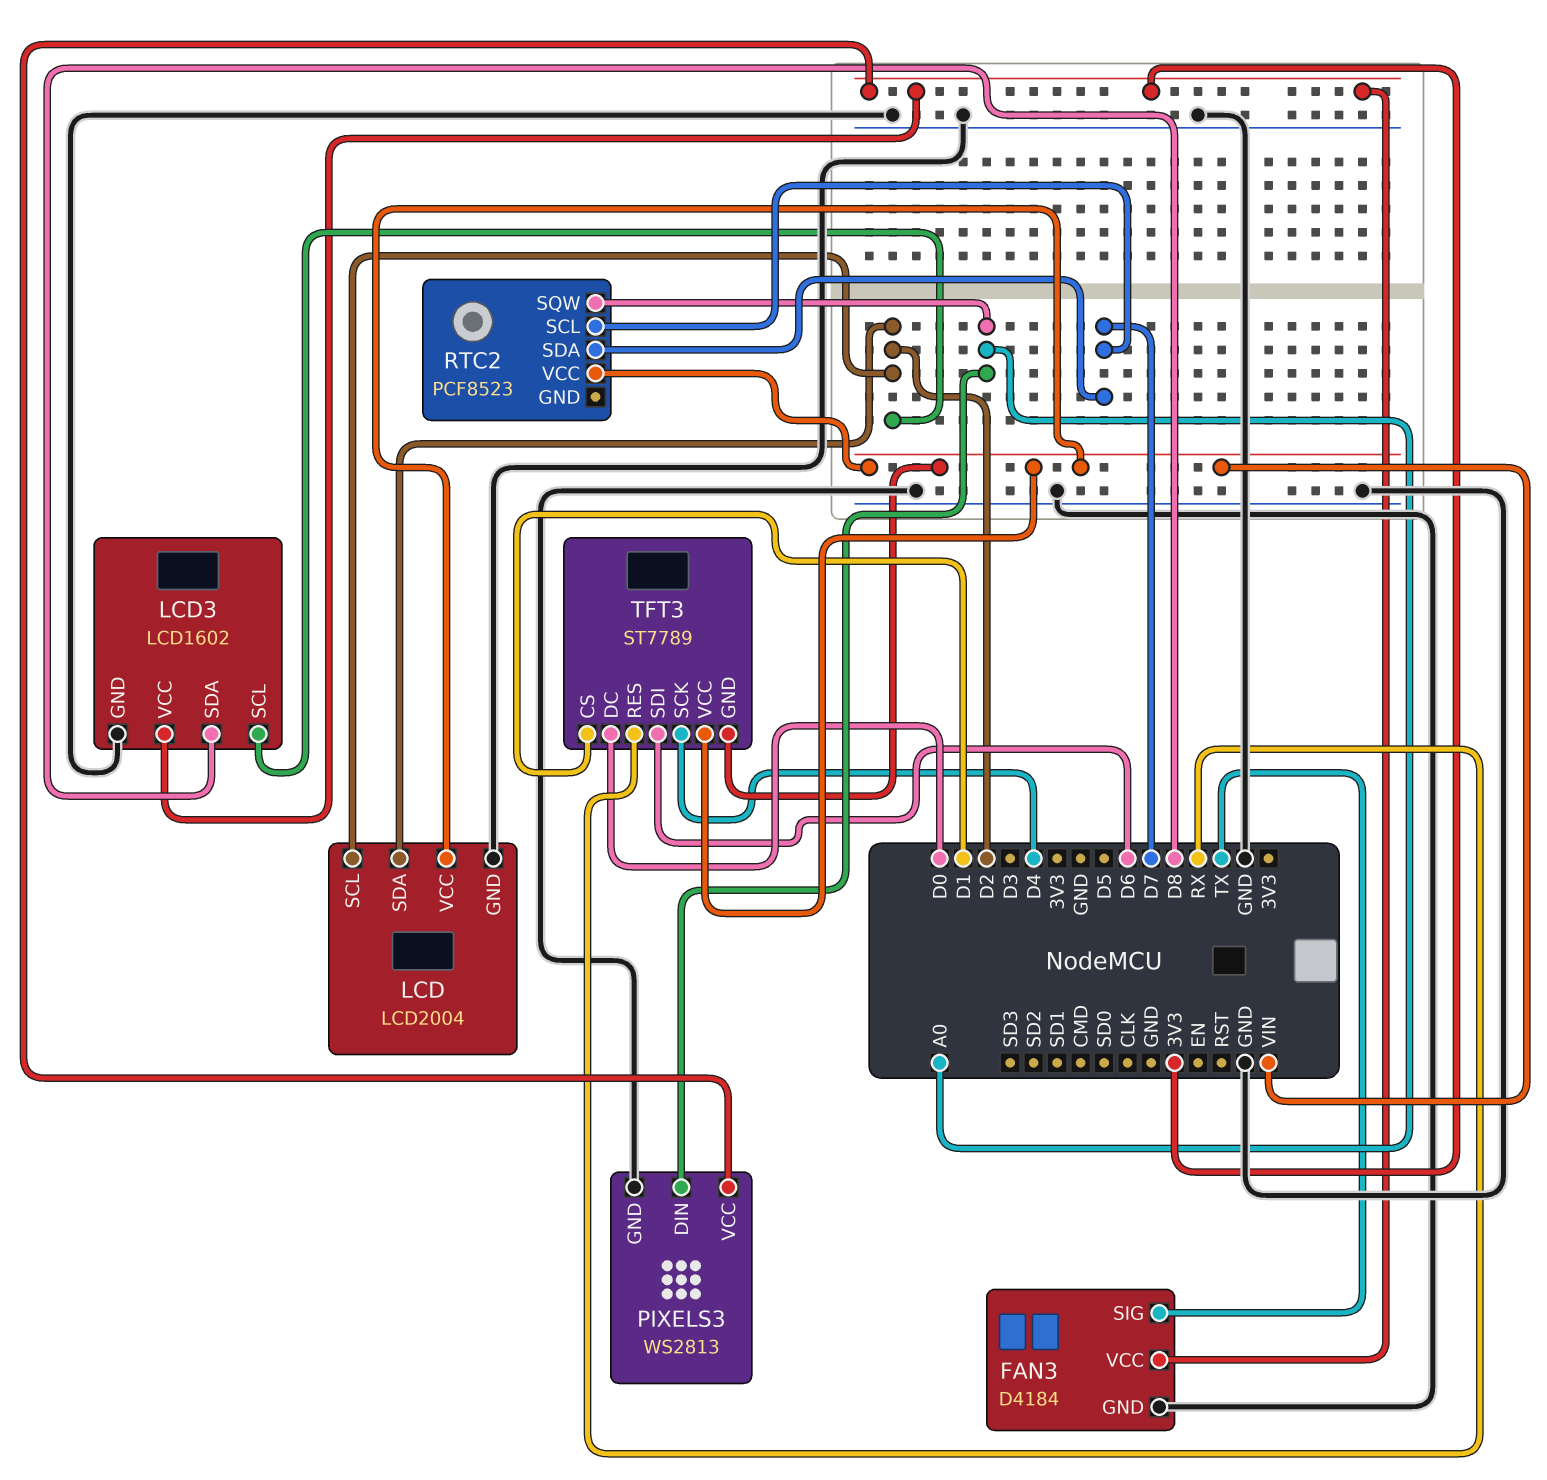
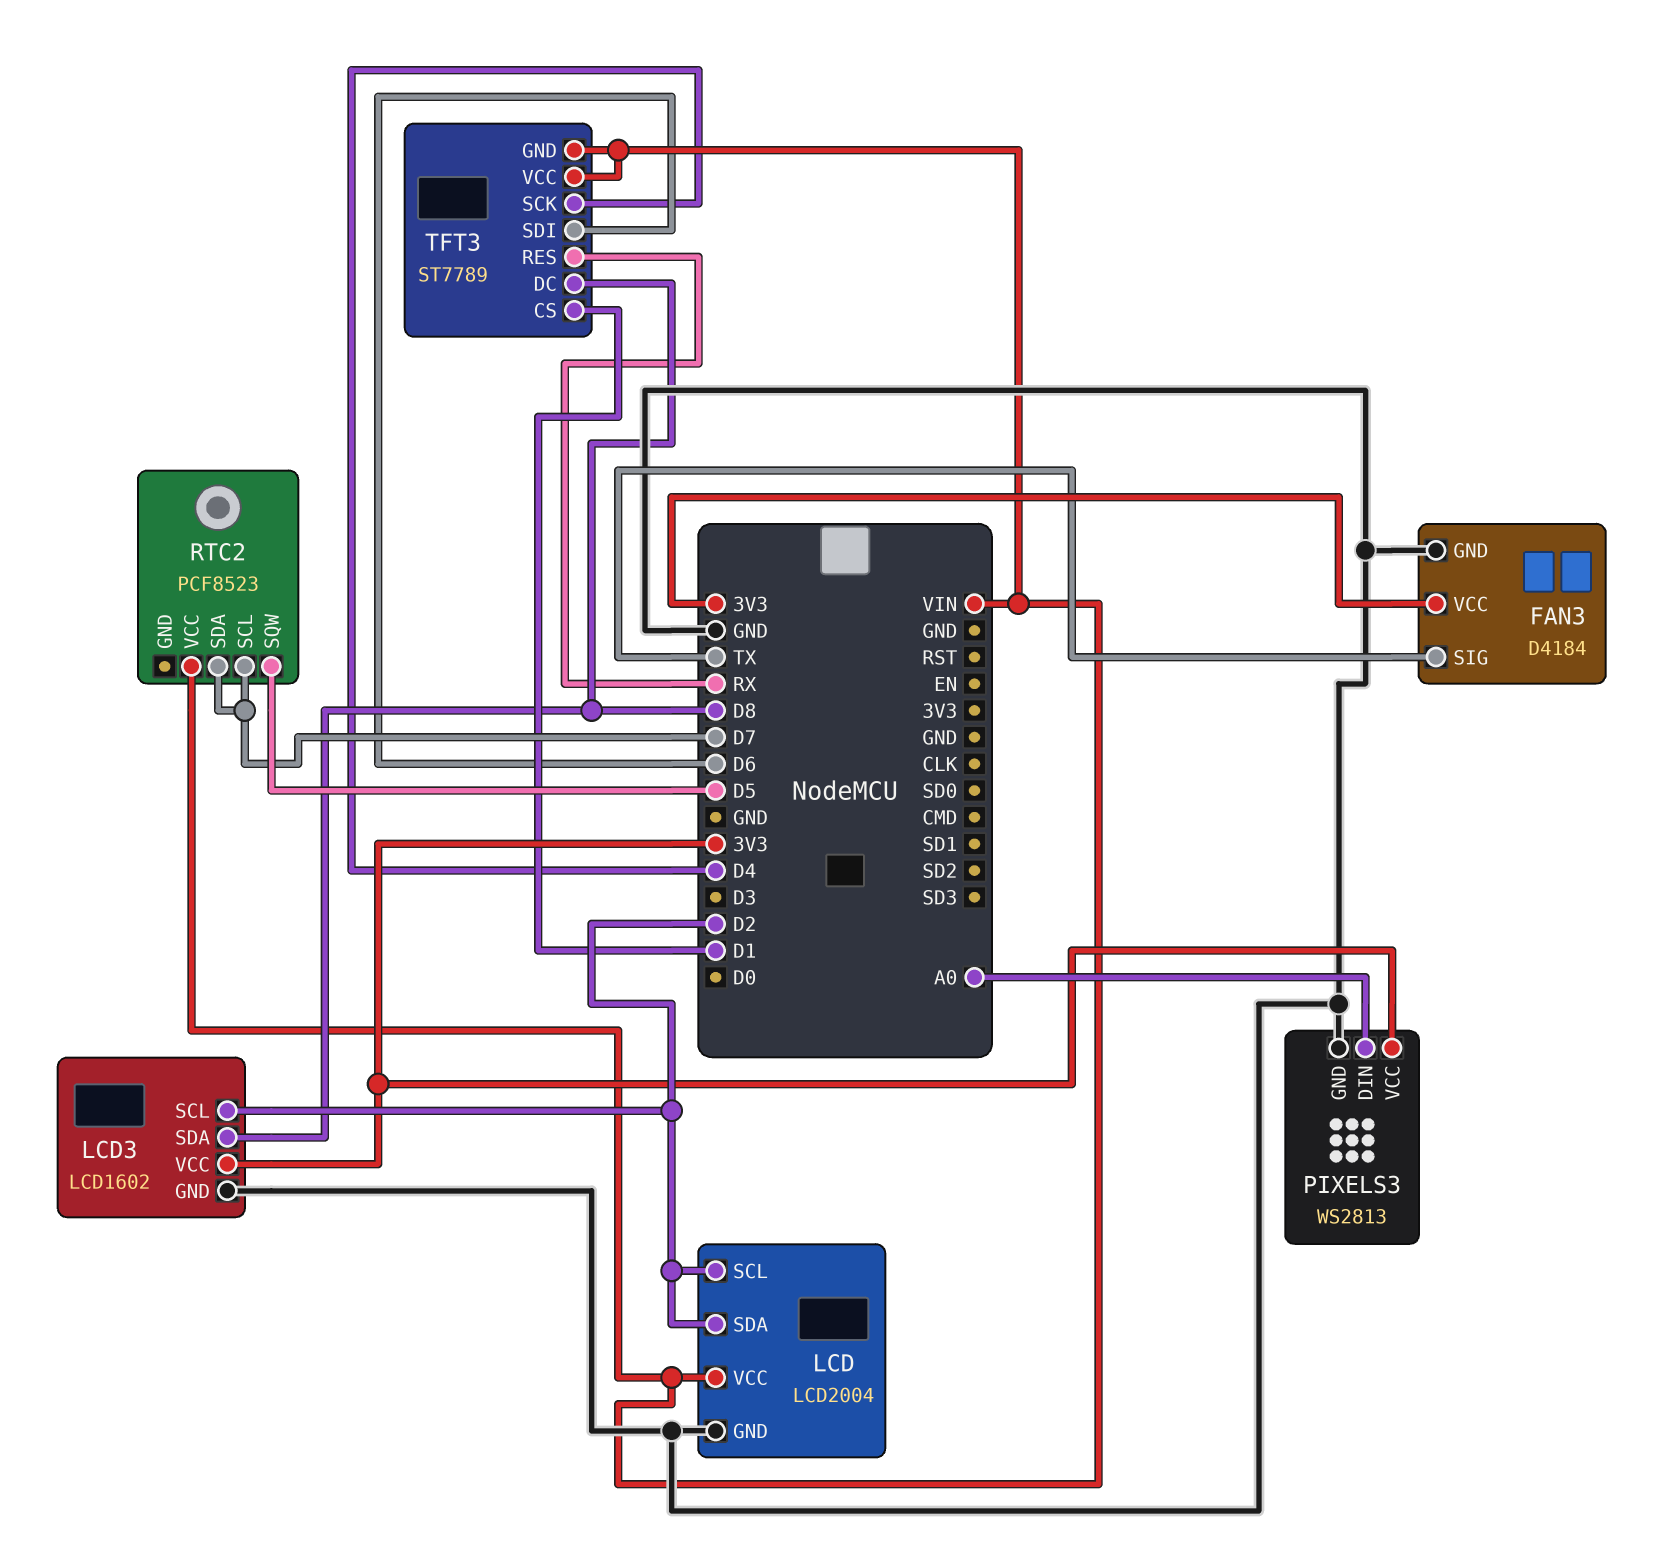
RTC2 pin SQW: A0 -> D5
TFT3 pin DC: D0 -> D8

